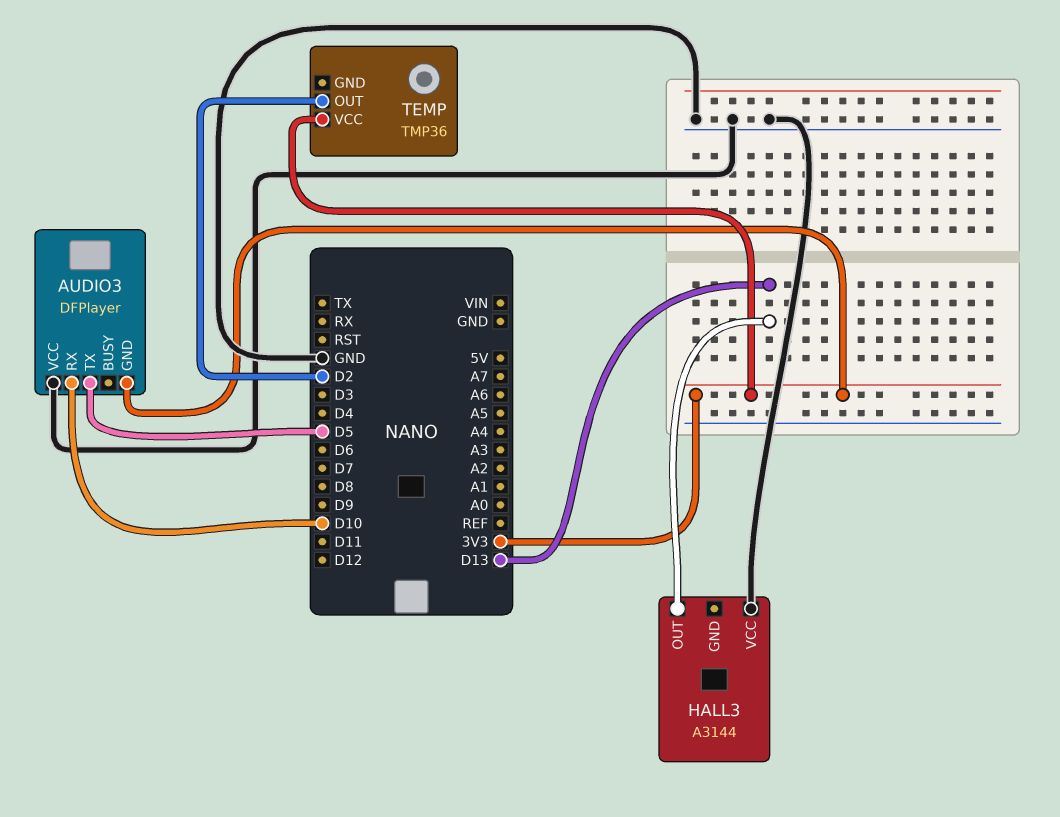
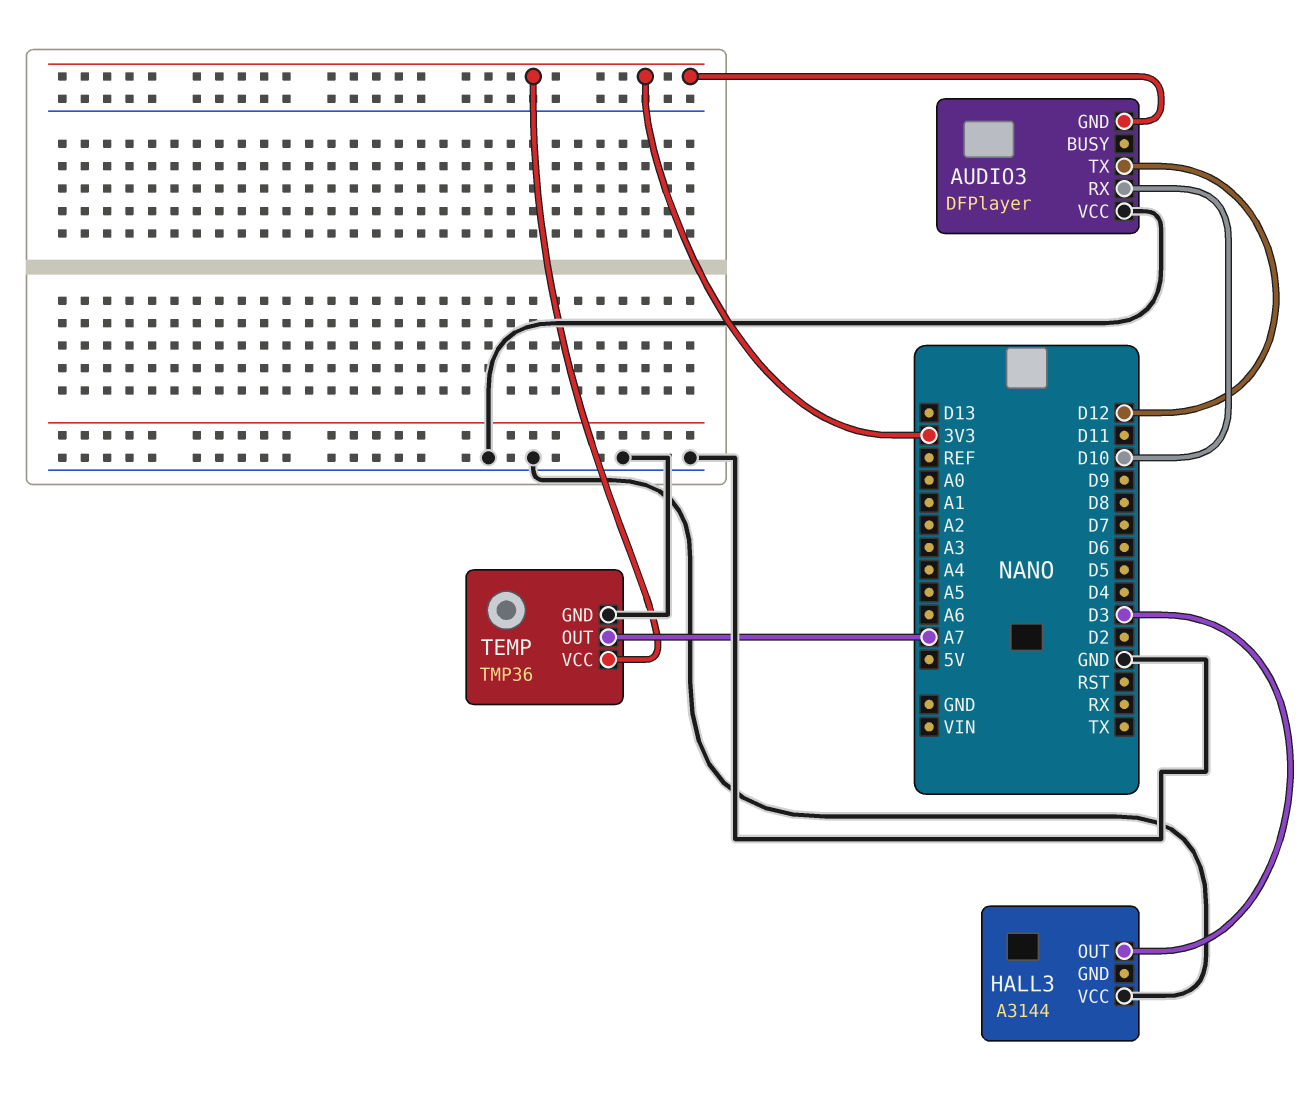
AUDIO3 pin TX: D5 -> D12
HALL3 pin OUT: D13 -> D3
TEMP pin GND: none -> GND
TEMP pin OUT: D2 -> A7

